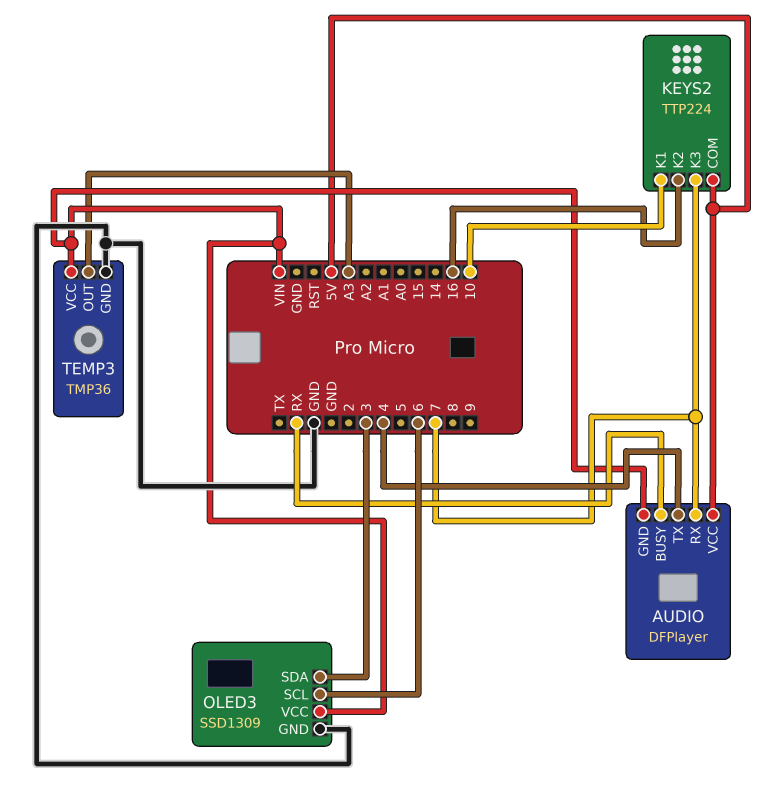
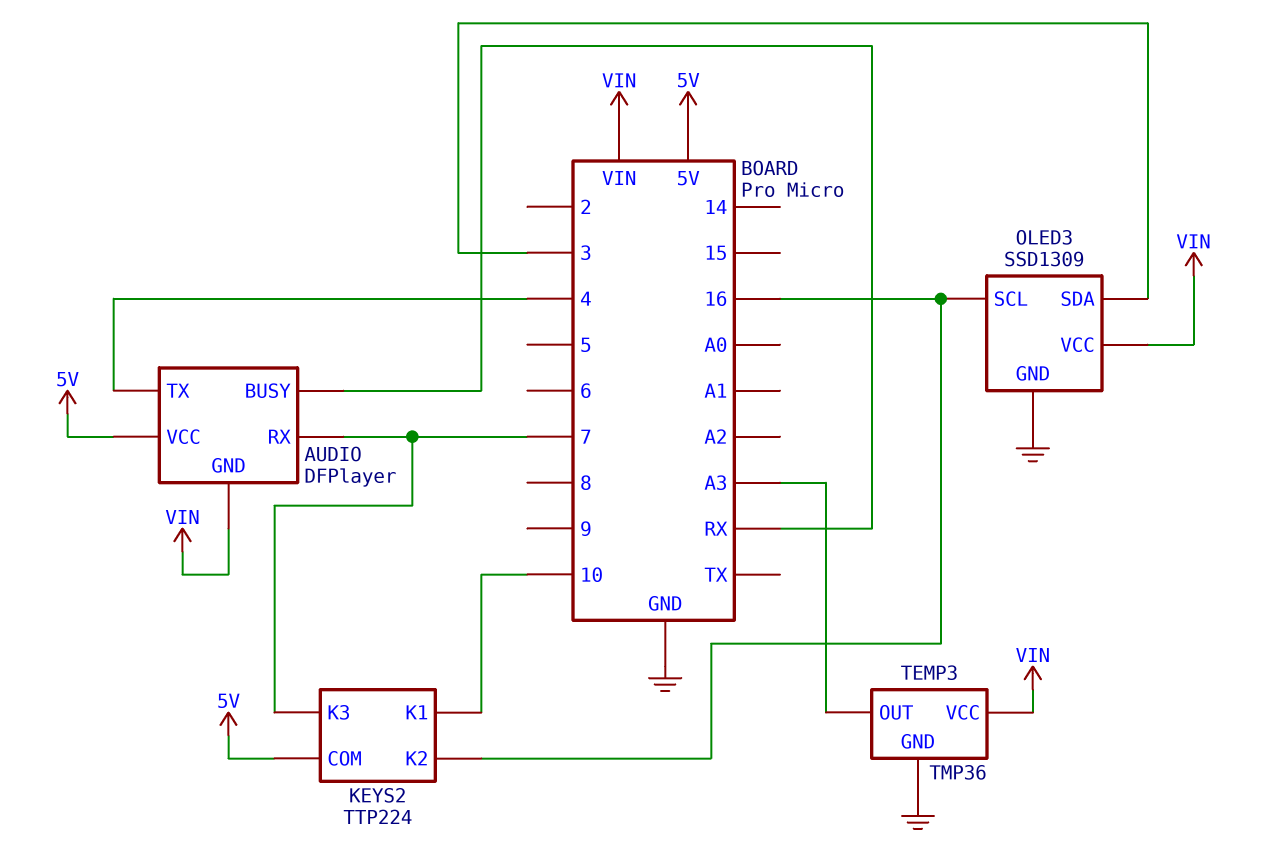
OLED3 pin SCL: 6 -> 16

